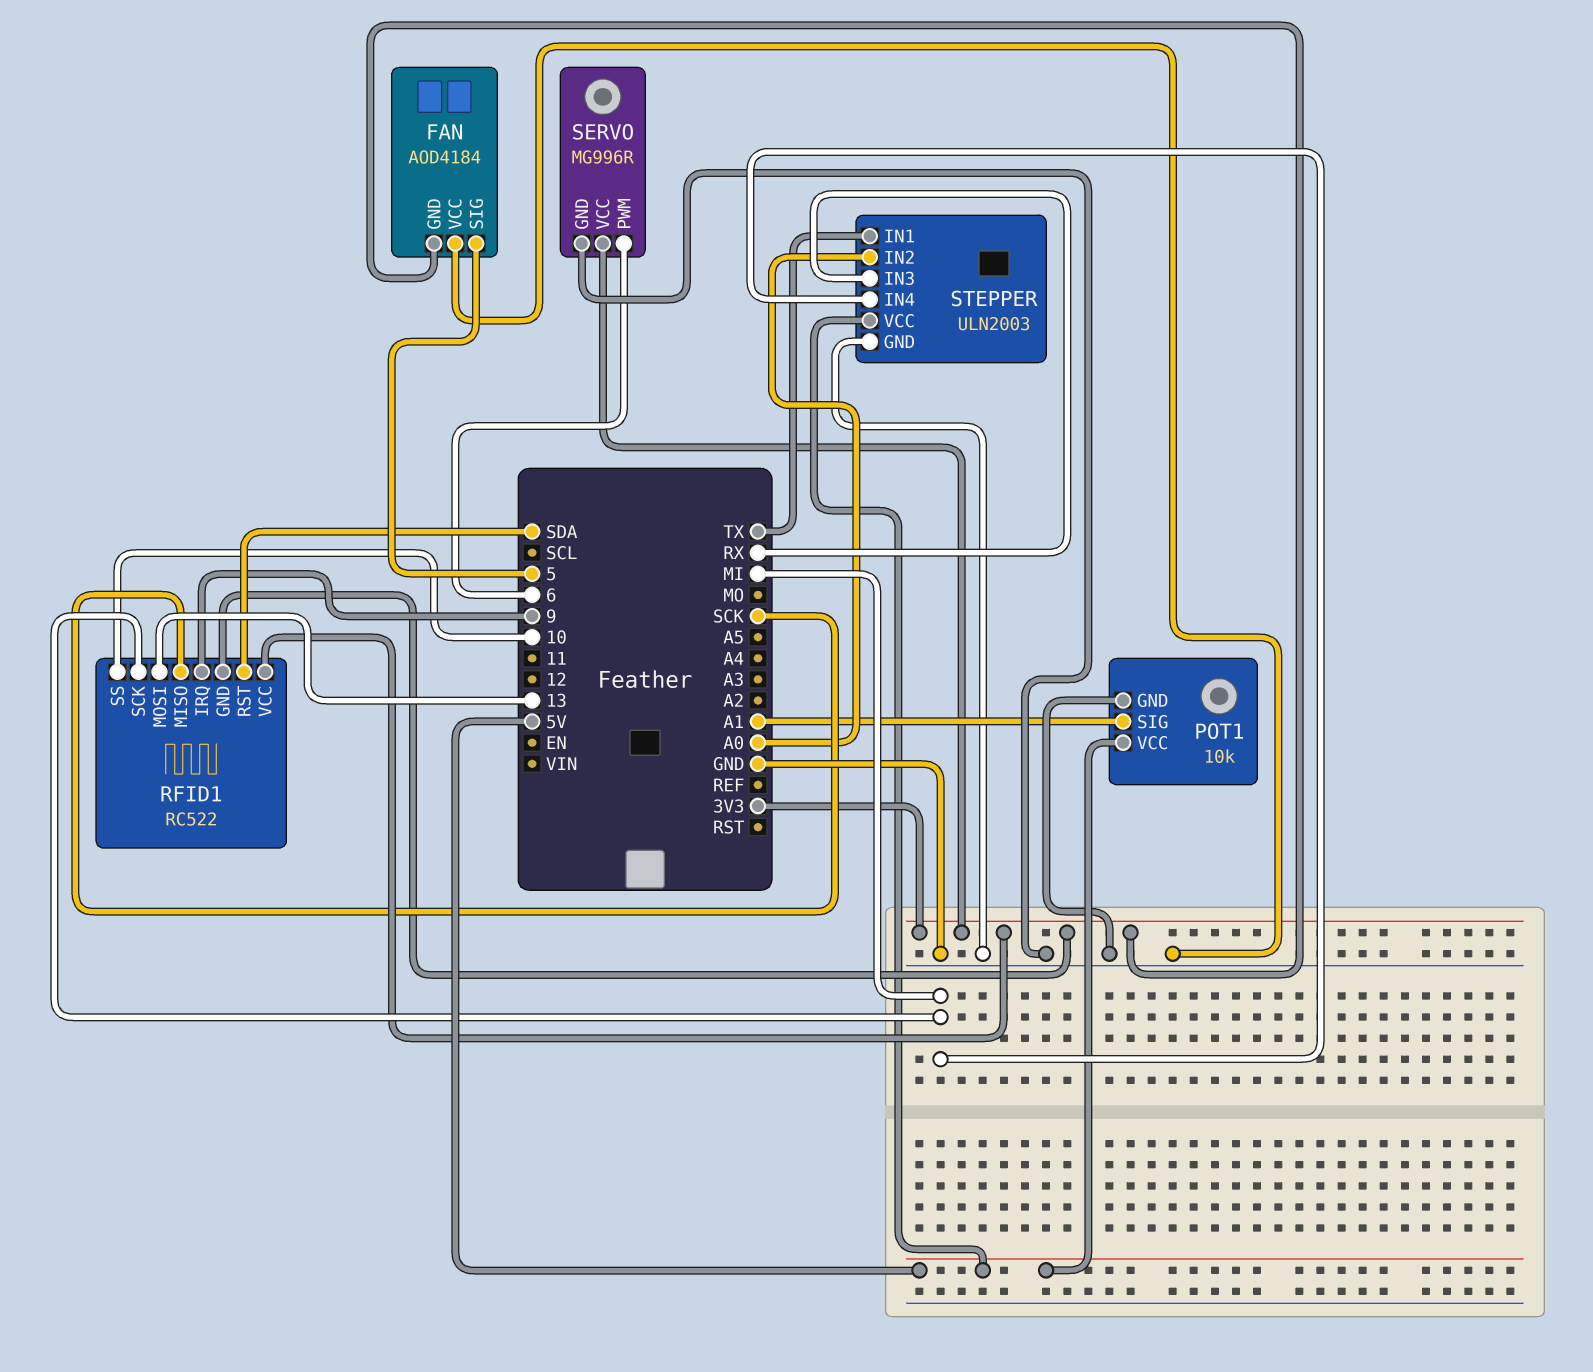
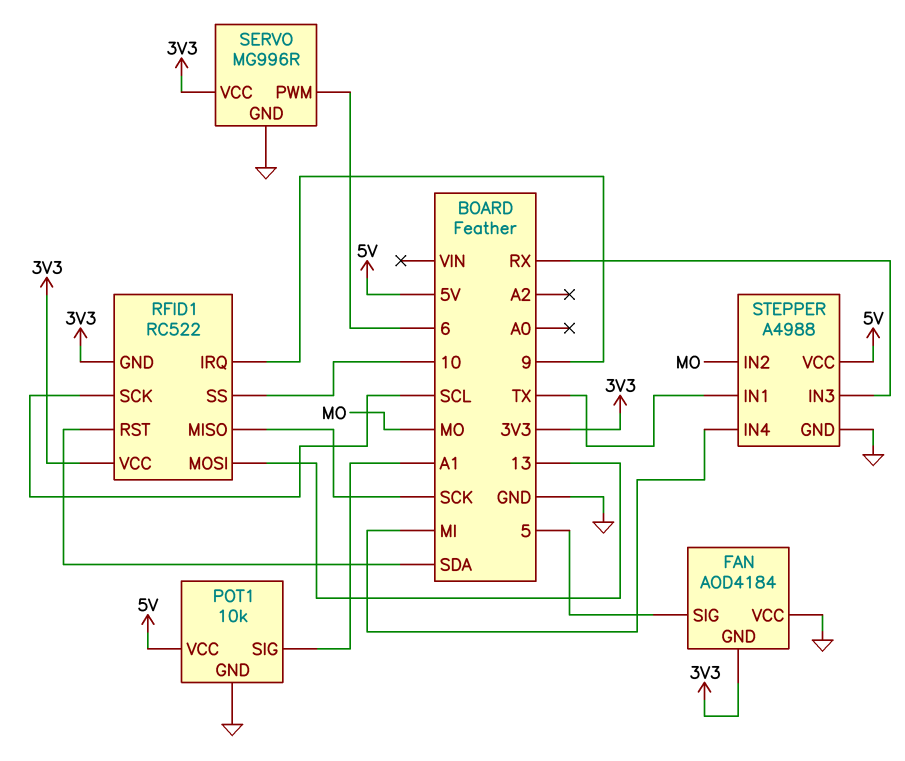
RFID1 pin SCK: MI -> SCL
STEPPER: ULN2003 -> A4988
STEPPER pin IN2: A0 -> MO

